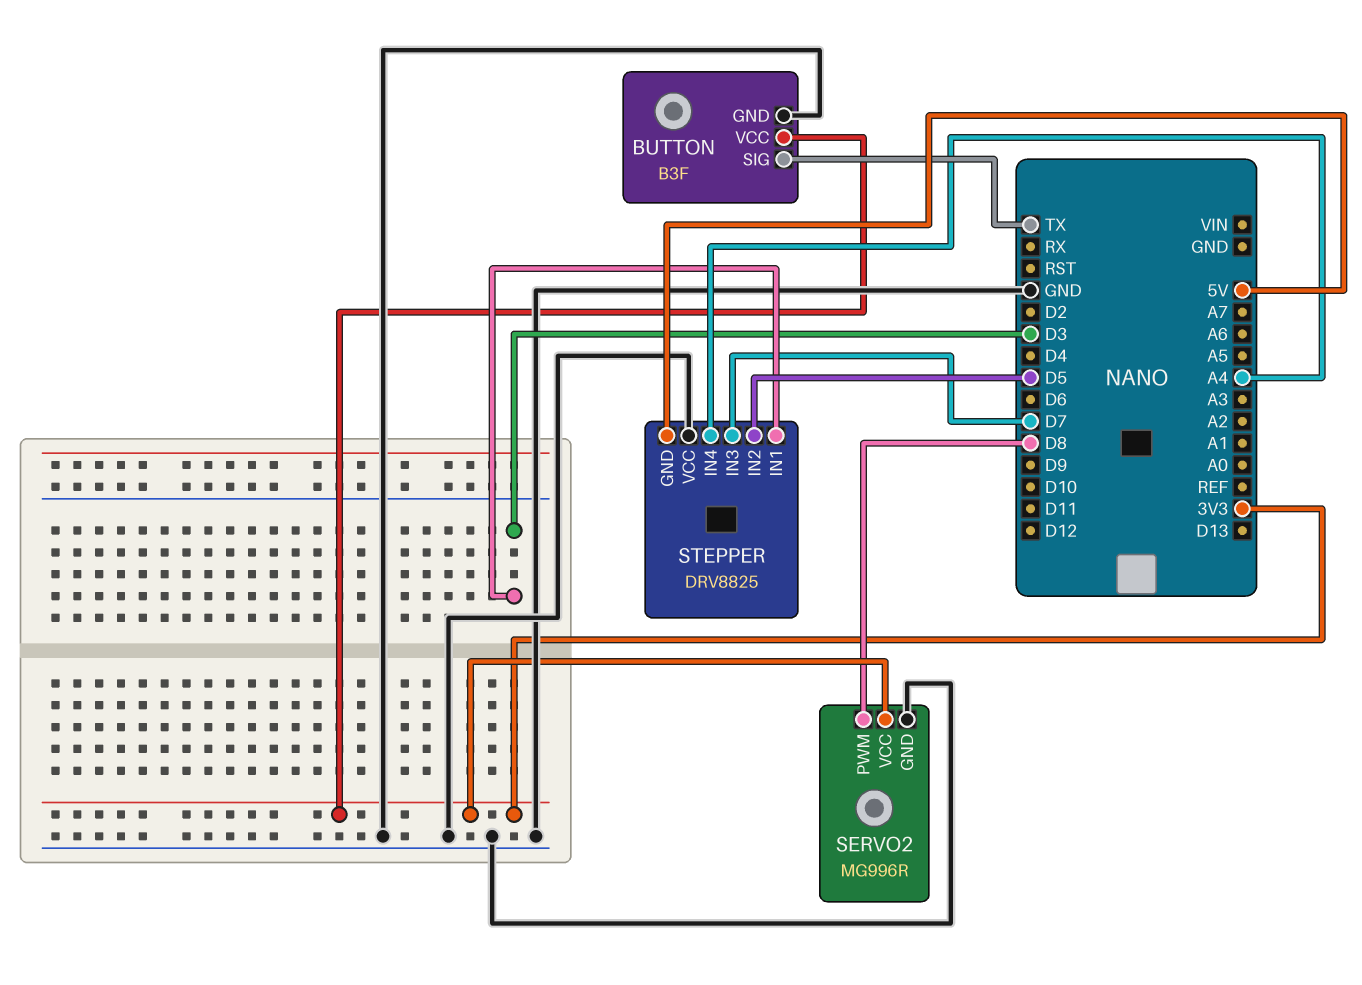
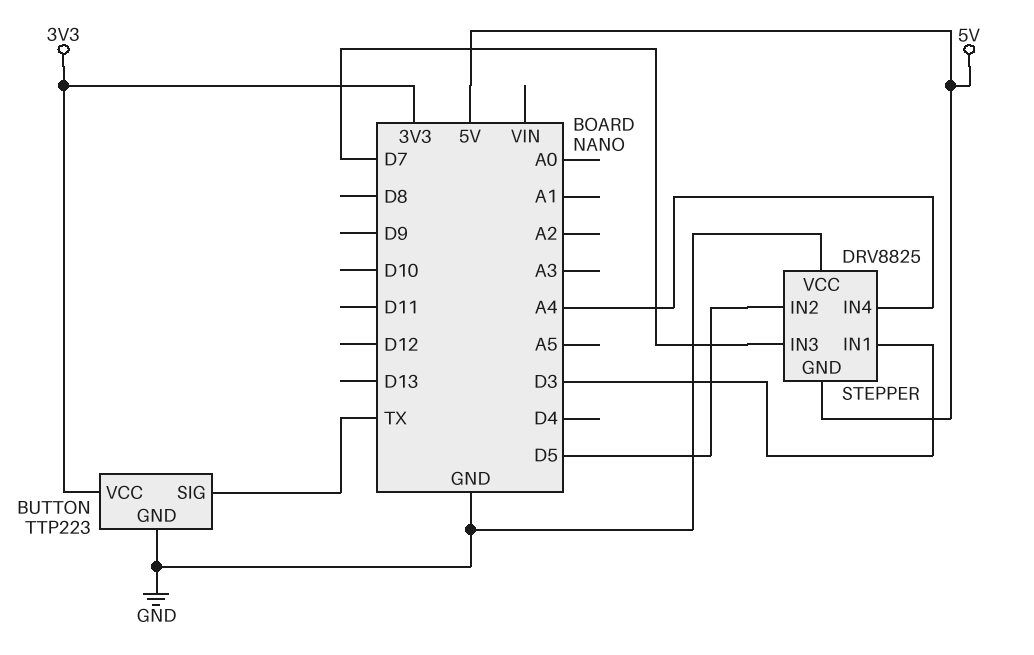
BUTTON: B3F -> TTP223
SERVO2: MG996R -> none
SERVO2 pin GND: GND -> none
SERVO2 pin PWM: D8 -> none
SERVO2 pin VCC: 3V3 -> none

